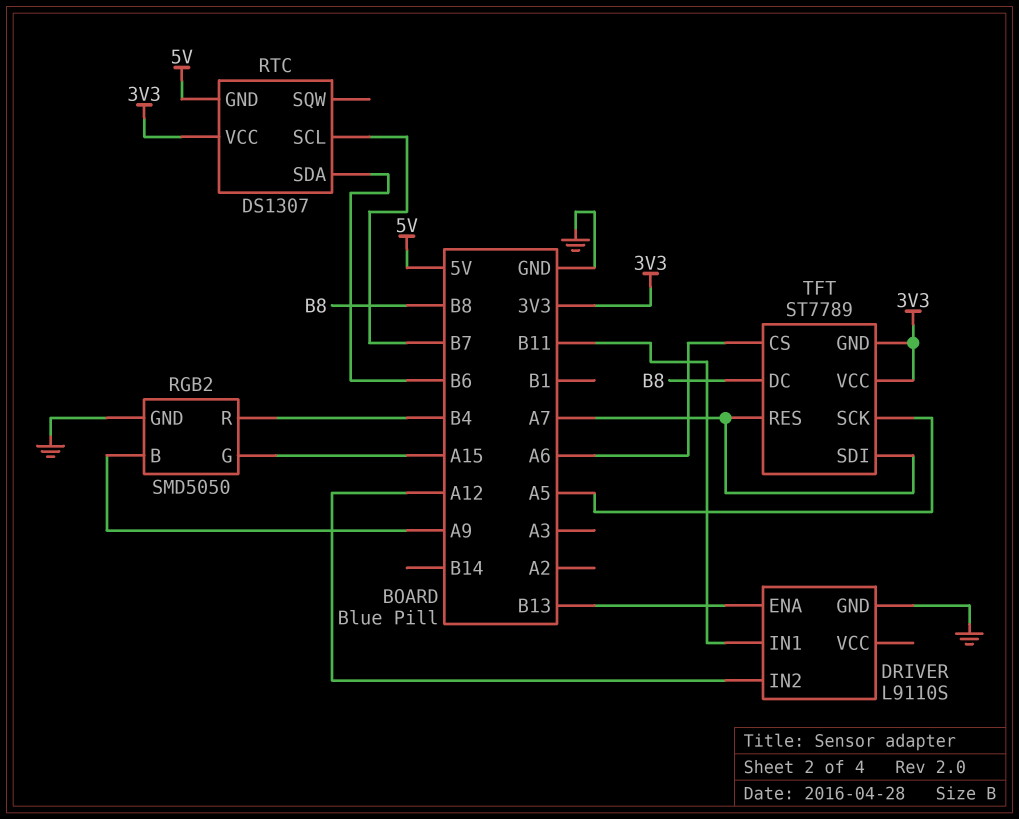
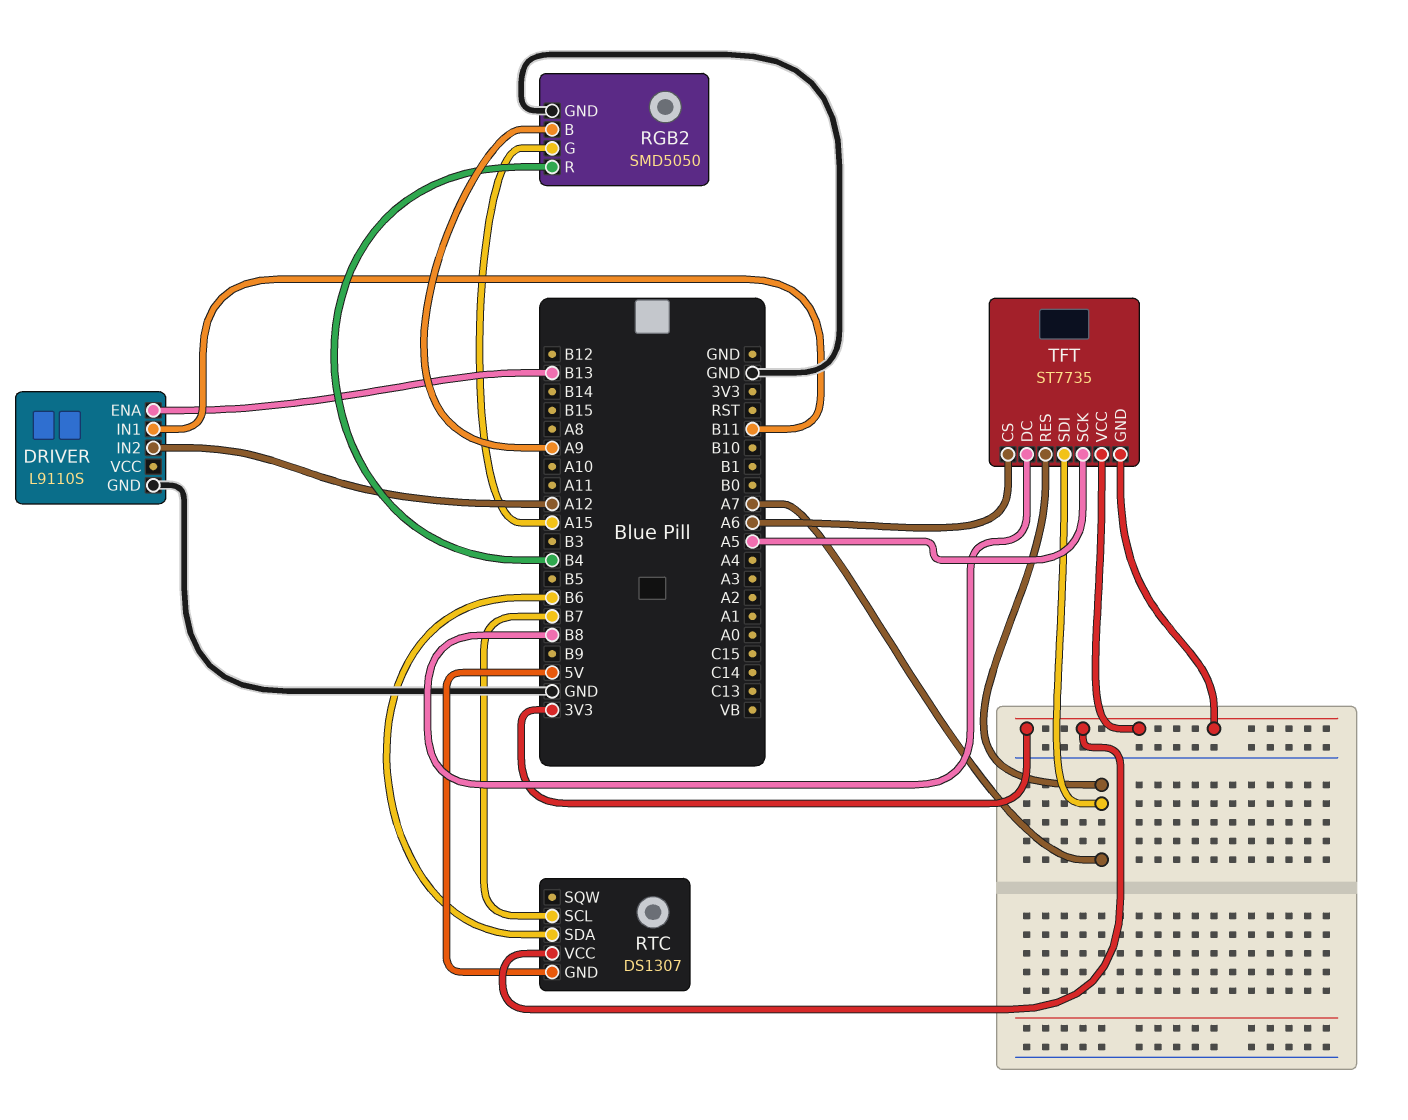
TFT: ST7789 -> ST7735

